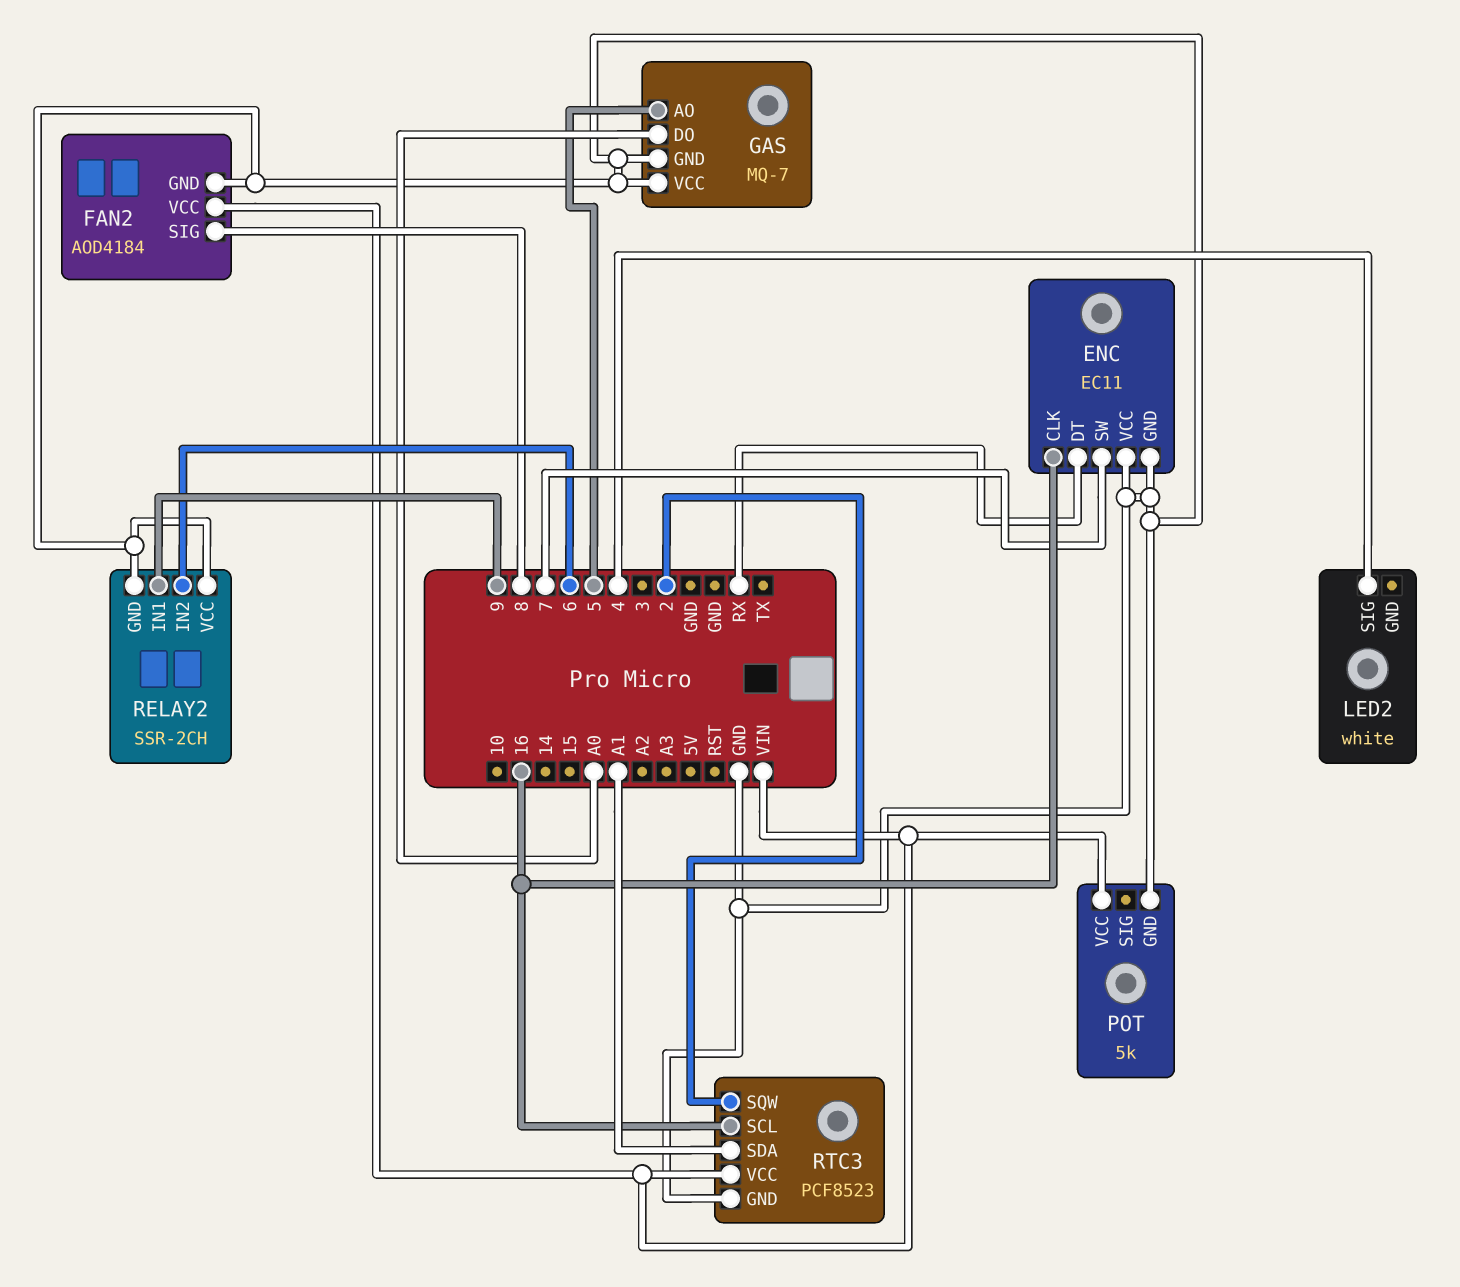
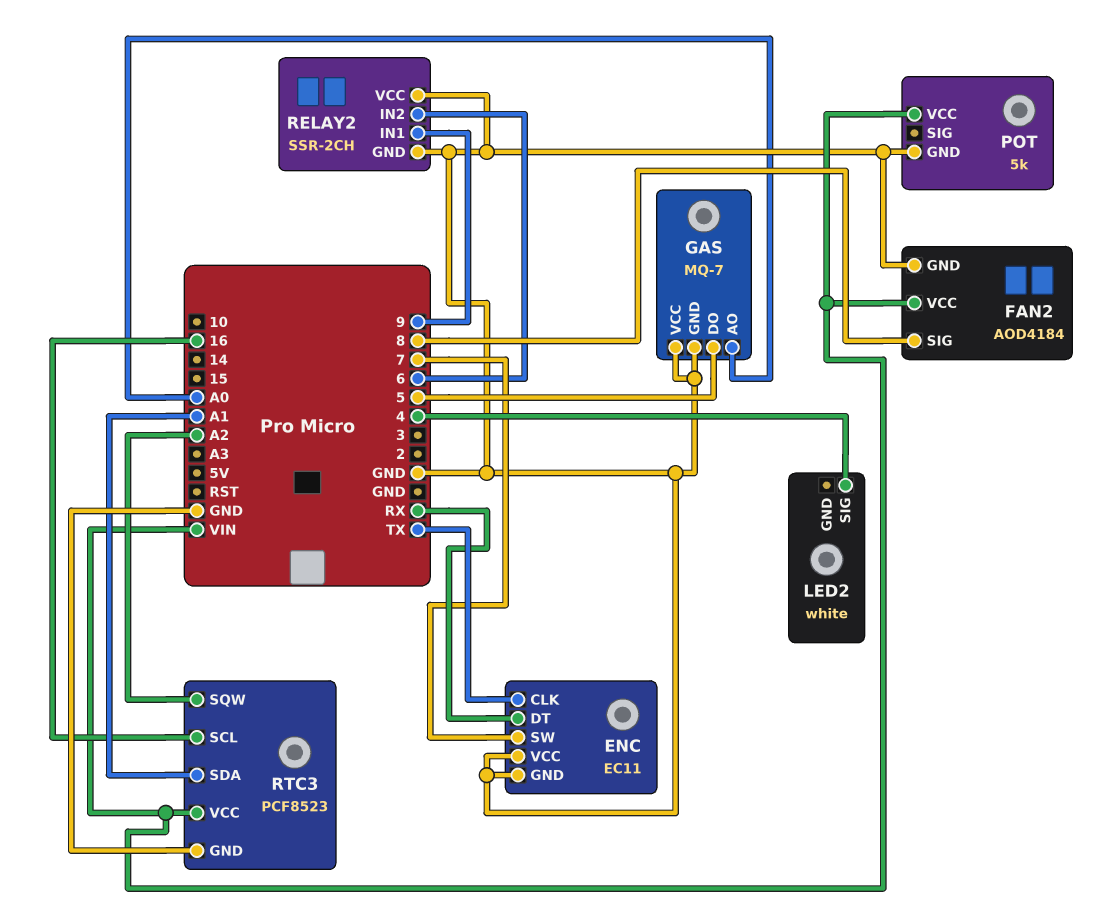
ENC pin CLK: 16 -> TX
GAS pin AO: 5 -> A0
GAS pin DO: A0 -> 5
RTC3 pin SQW: 2 -> A2

